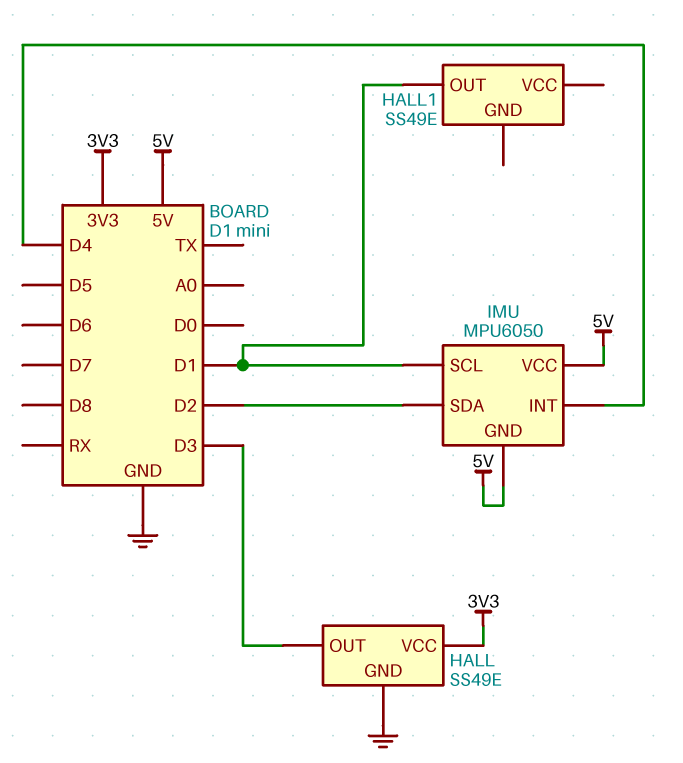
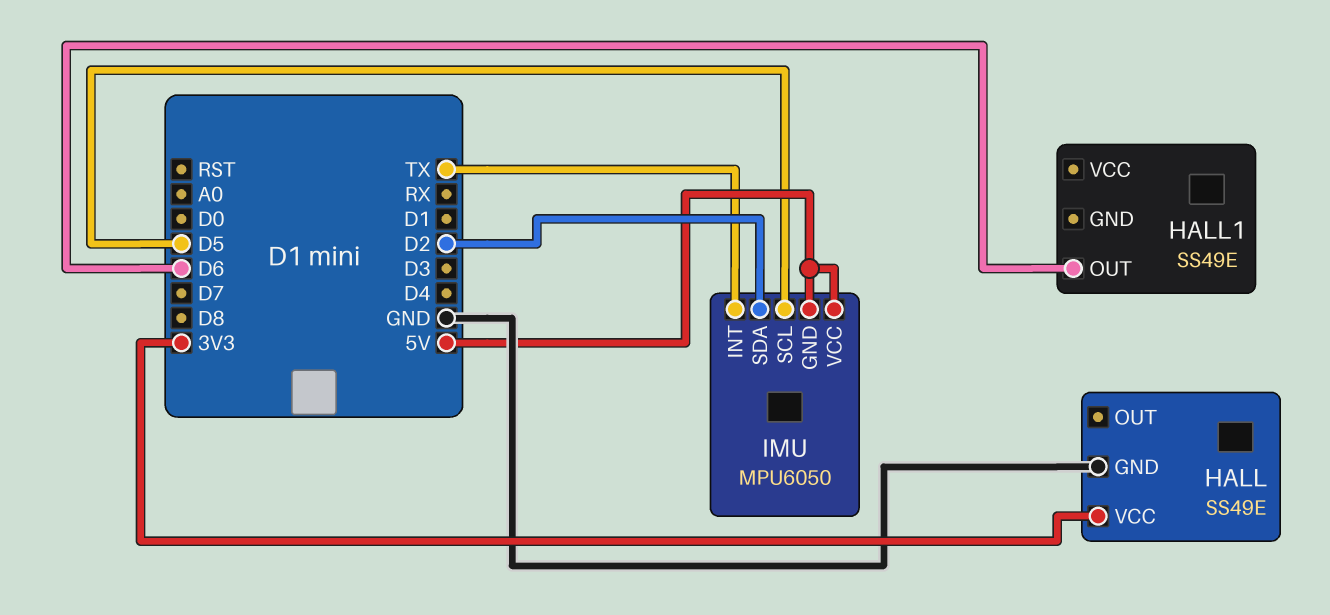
HALL pin OUT: D3 -> none
HALL1 pin OUT: D1 -> D6
IMU pin INT: D4 -> TX
IMU pin SCL: D1 -> D5

